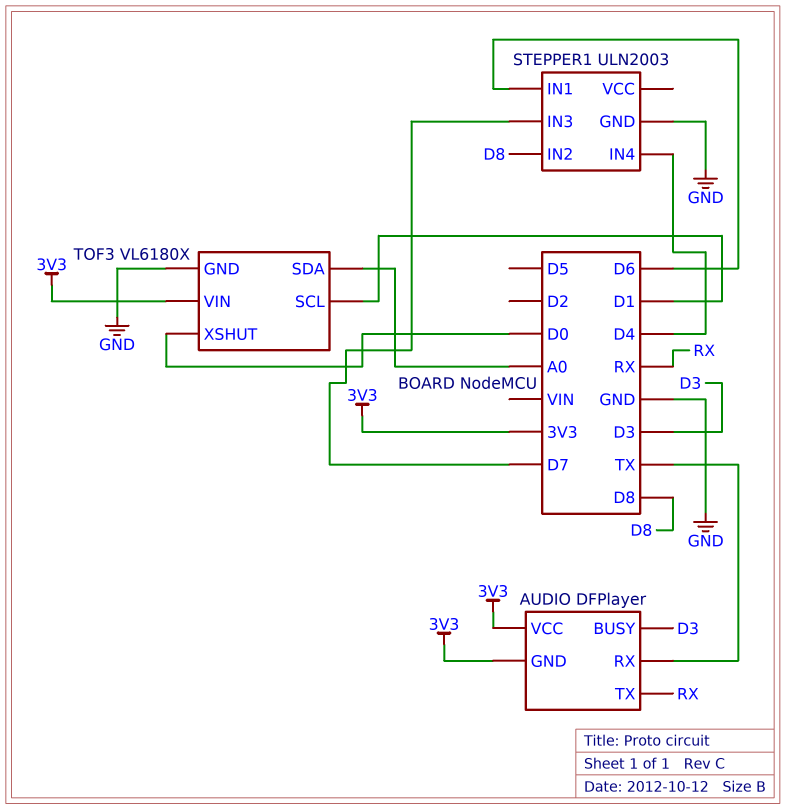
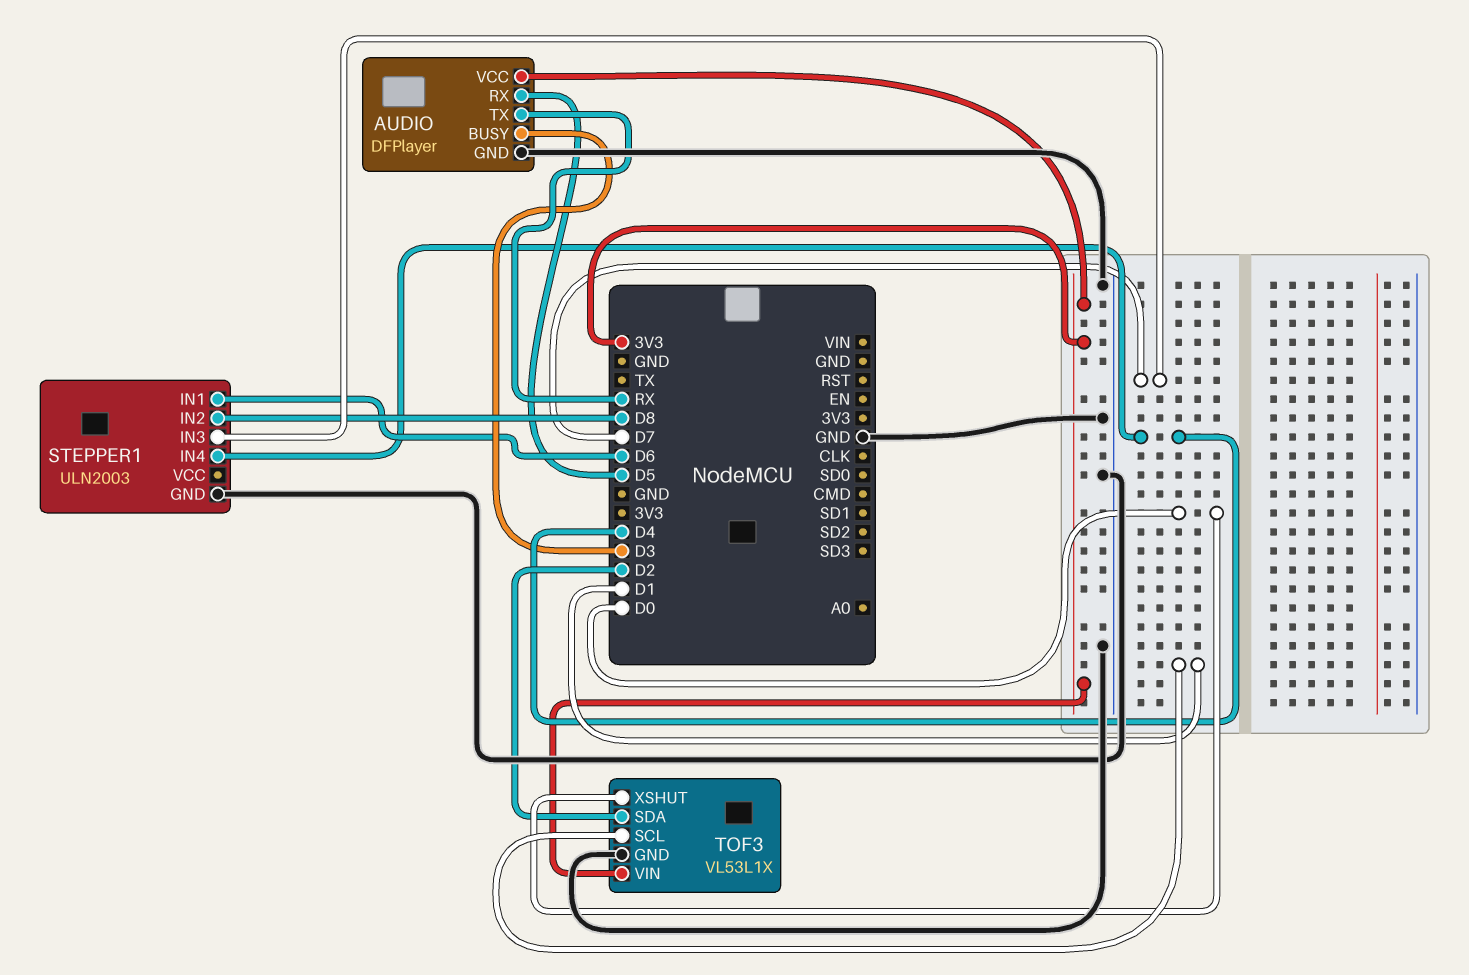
AUDIO pin GND: 3V3 -> GND
AUDIO pin RX: TX -> D5
TOF3: VL6180X -> VL53L1X
TOF3 pin SDA: A0 -> D2

